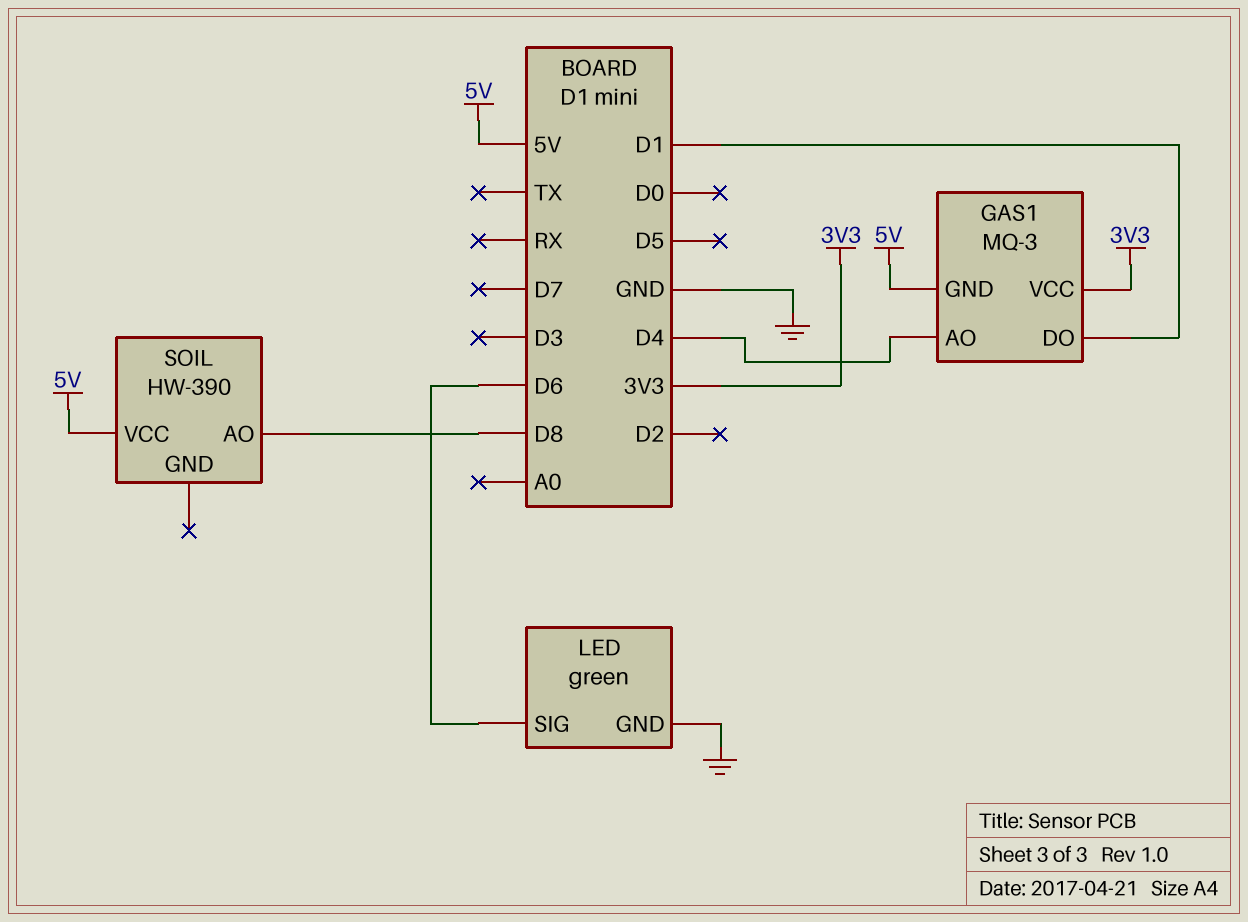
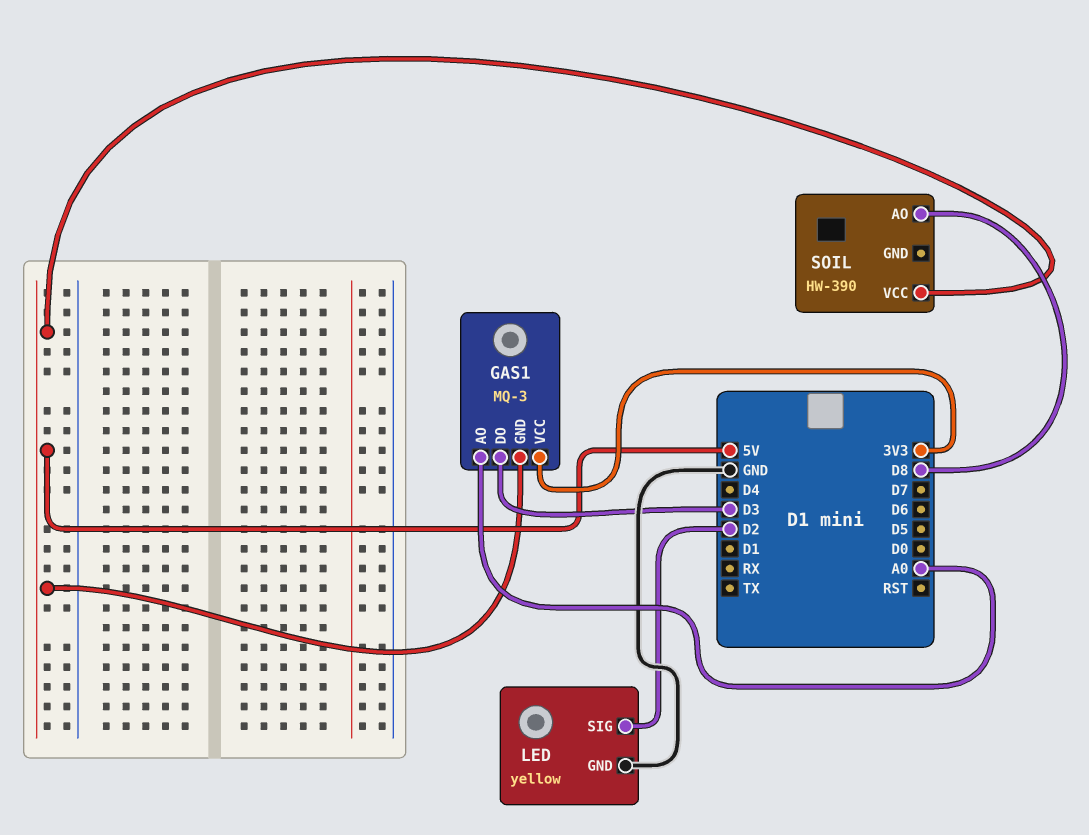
GAS1 pin AO: D4 -> A0
GAS1 pin DO: D1 -> D3
LED: green -> yellow
LED pin SIG: D6 -> D2

